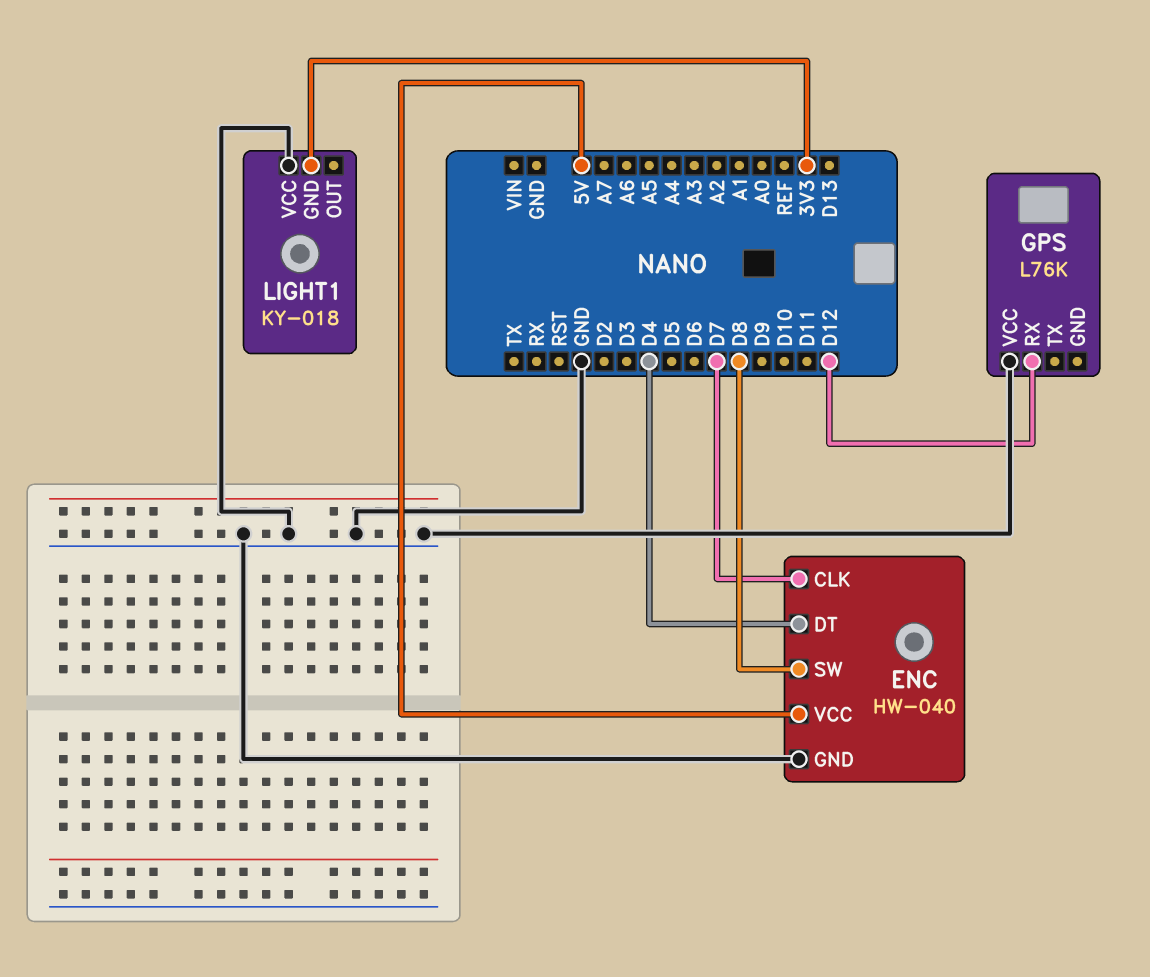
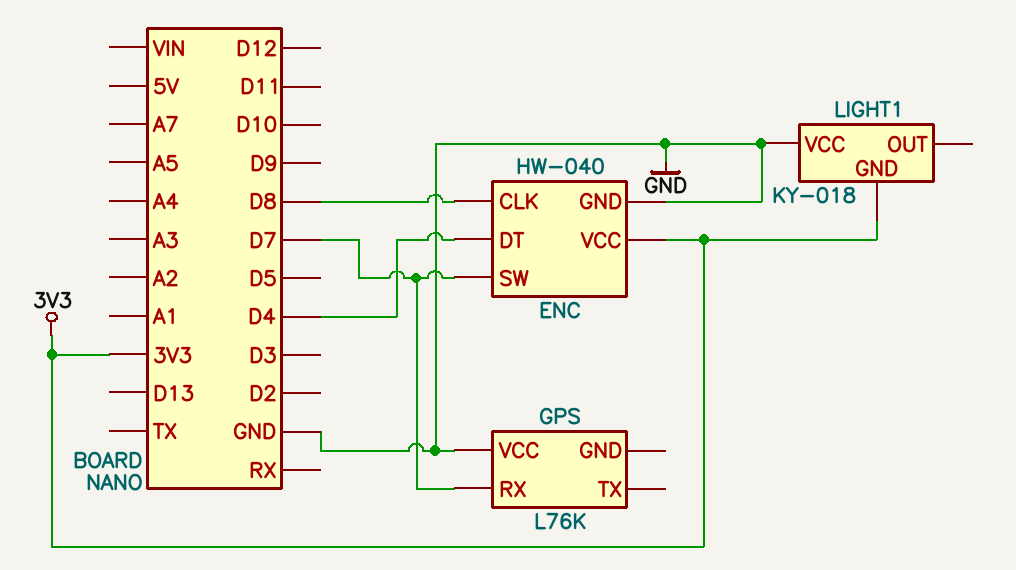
ENC pin CLK: D7 -> D8
ENC pin SW: D8 -> D7
ENC pin VCC: 5V -> 3V3
GPS pin RX: D12 -> D7

